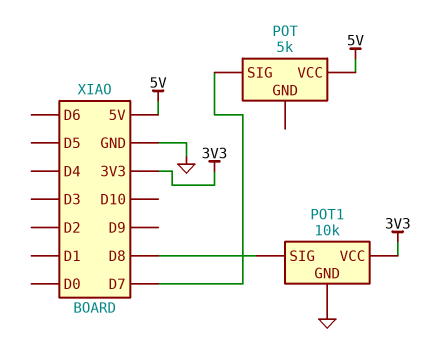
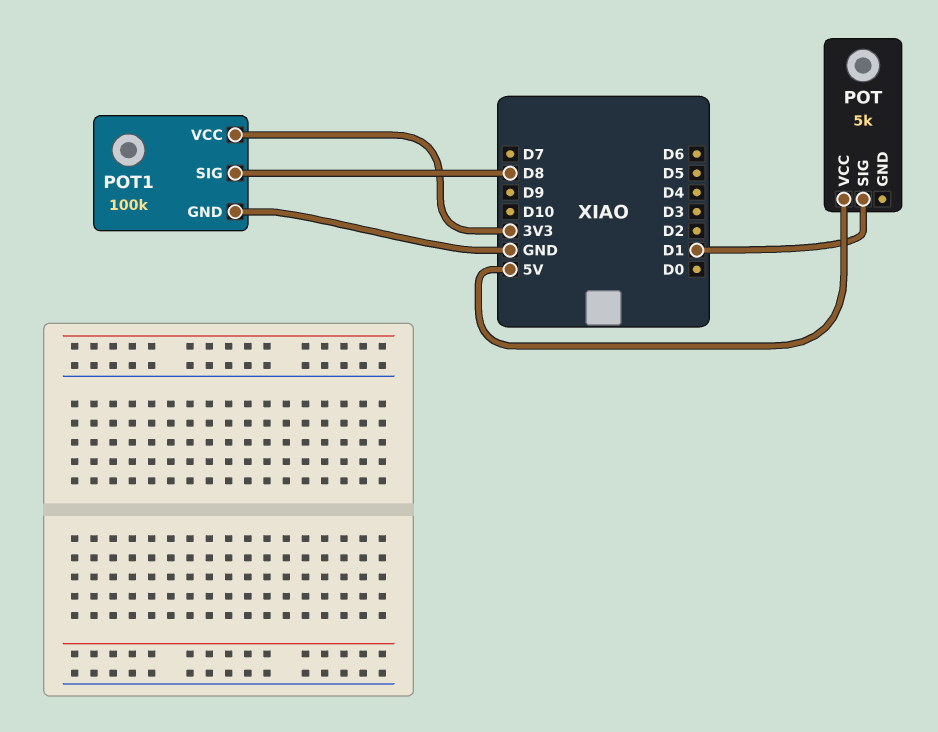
POT pin SIG: D7 -> D1
POT1: 10k -> 100k

